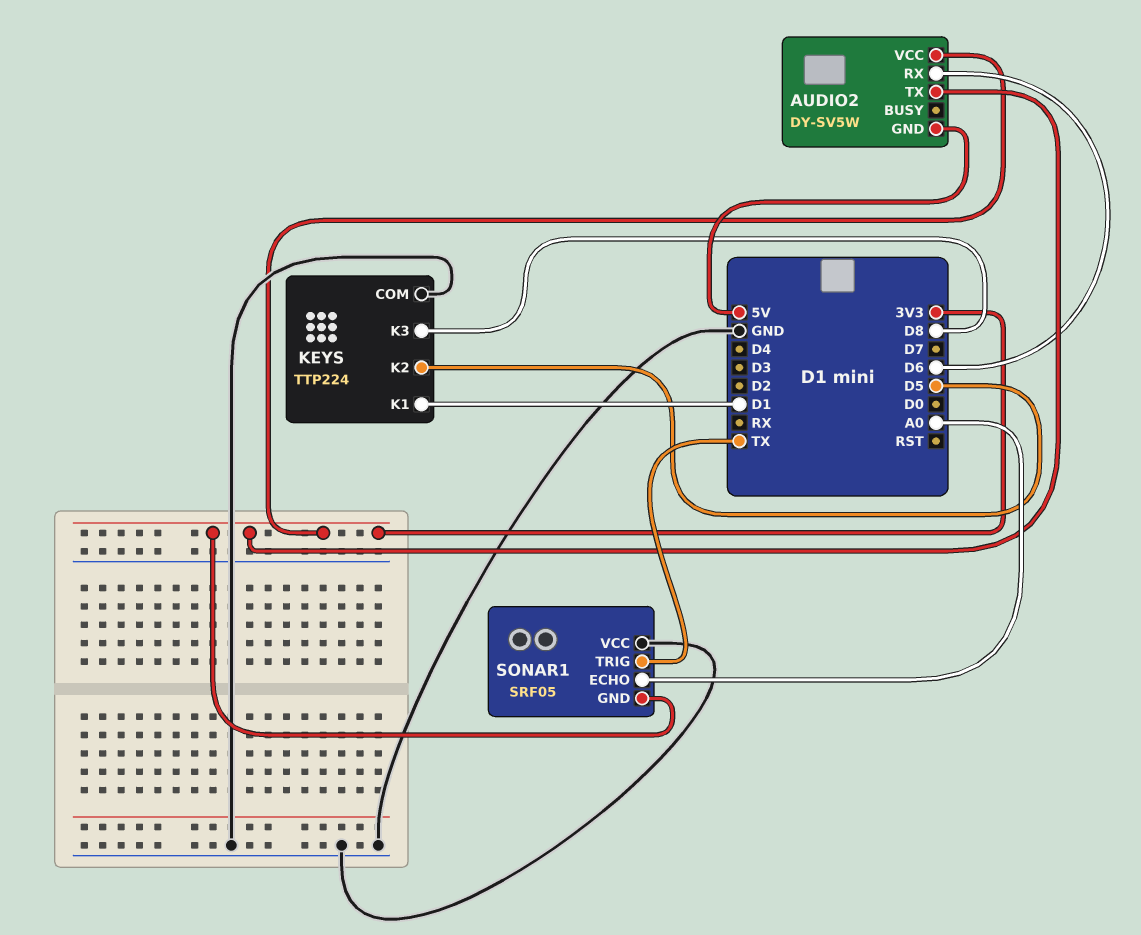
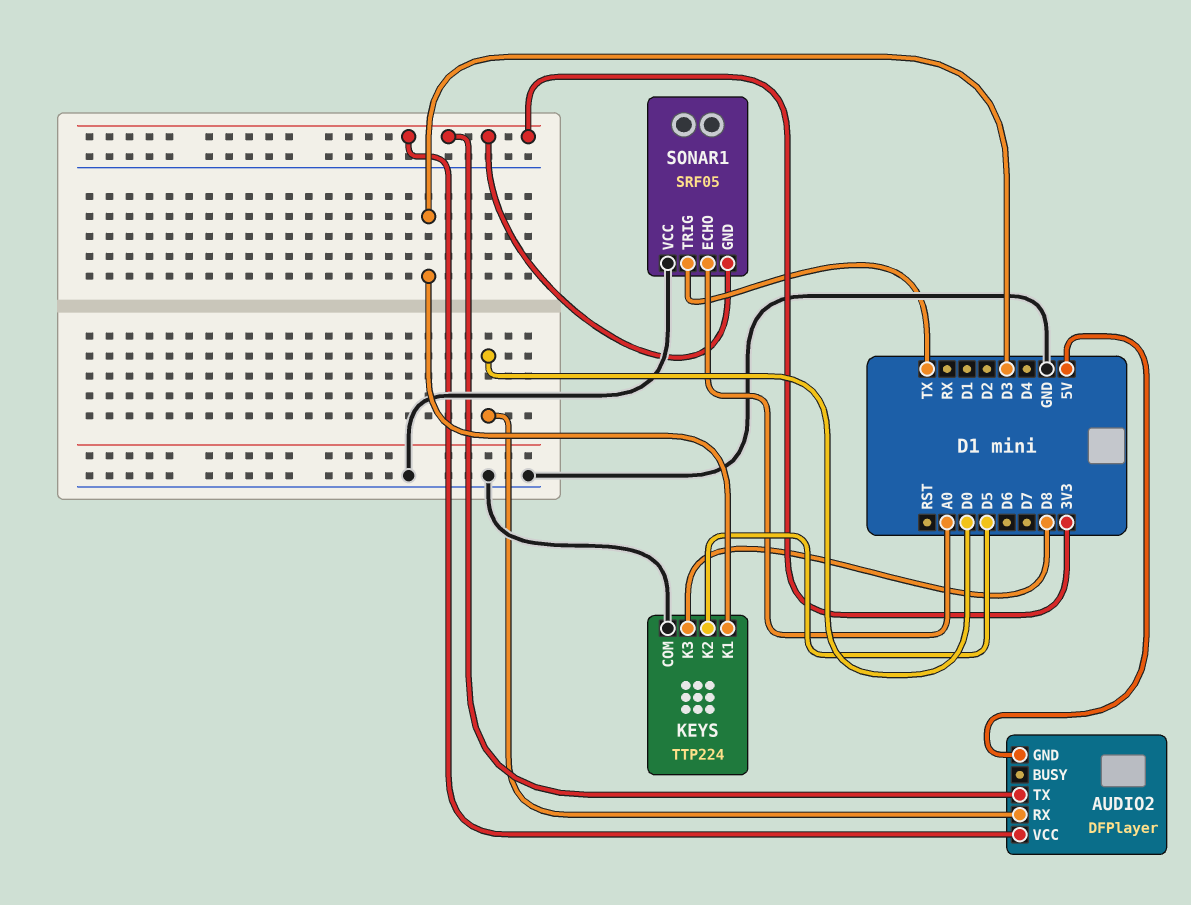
AUDIO2: DY-SV5W -> DFPlayer
AUDIO2 pin RX: D6 -> D0
KEYS pin K1: D1 -> D3

